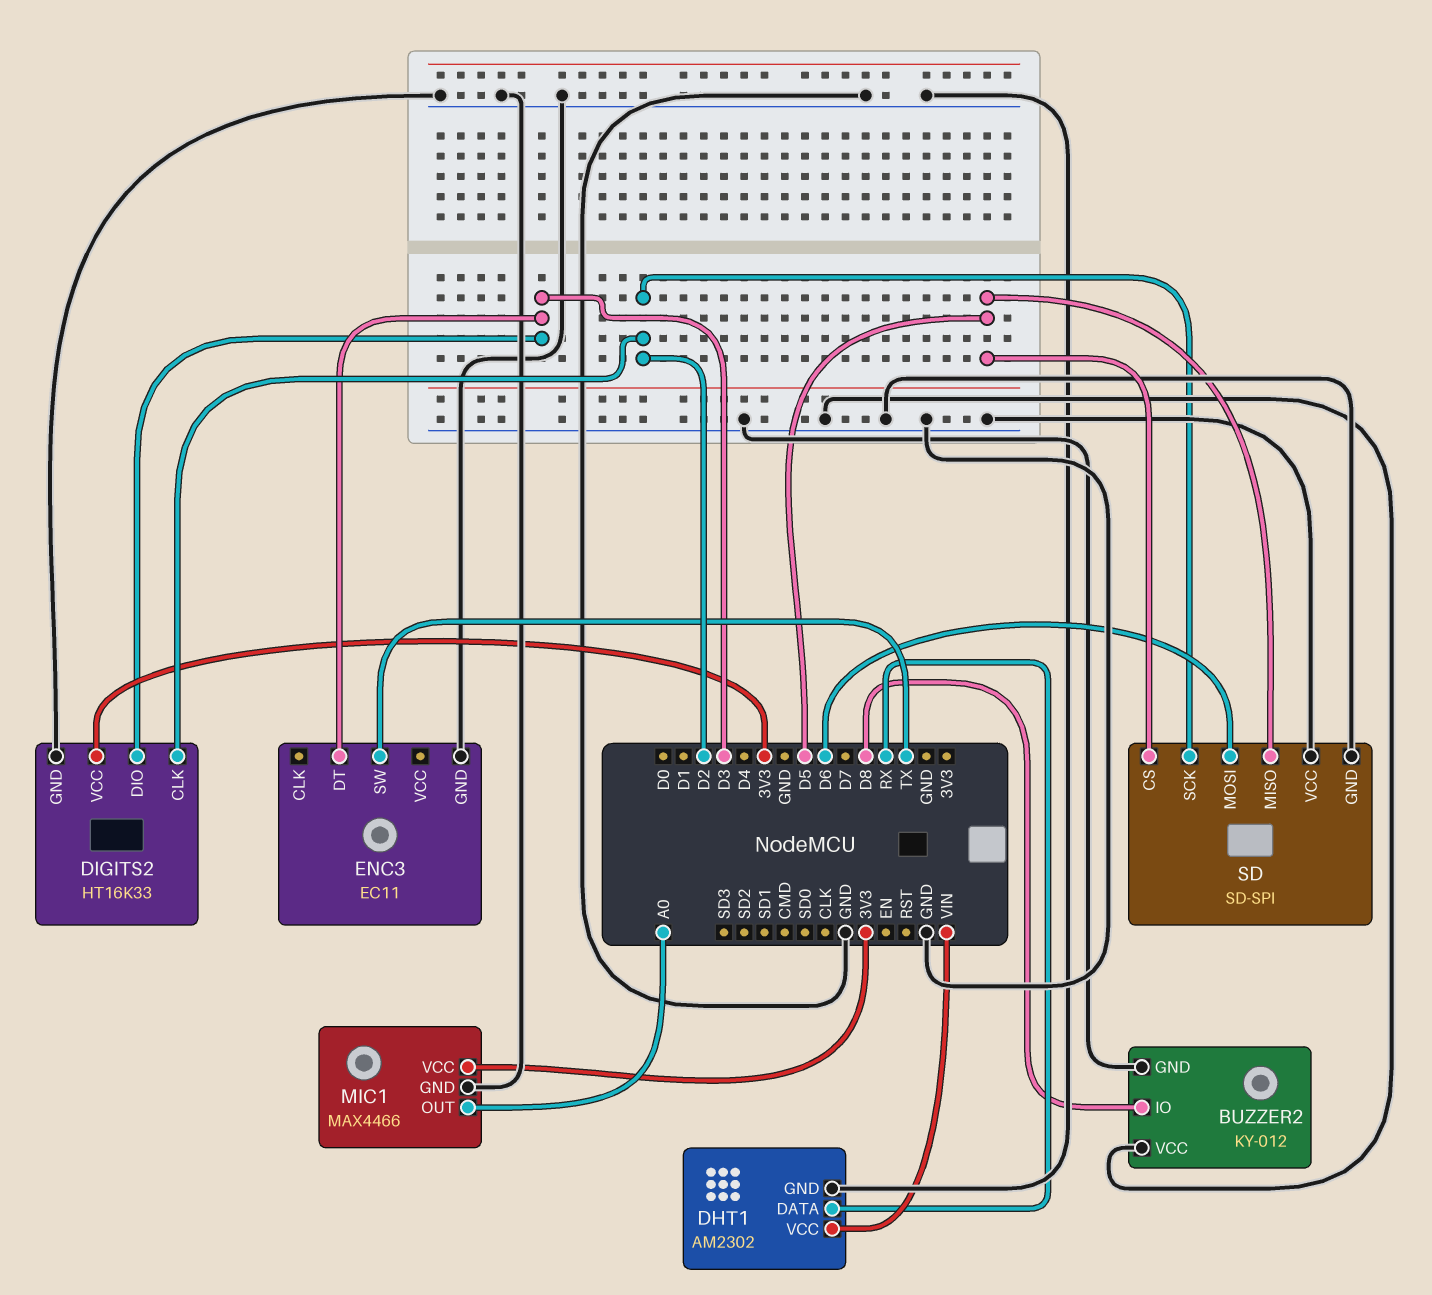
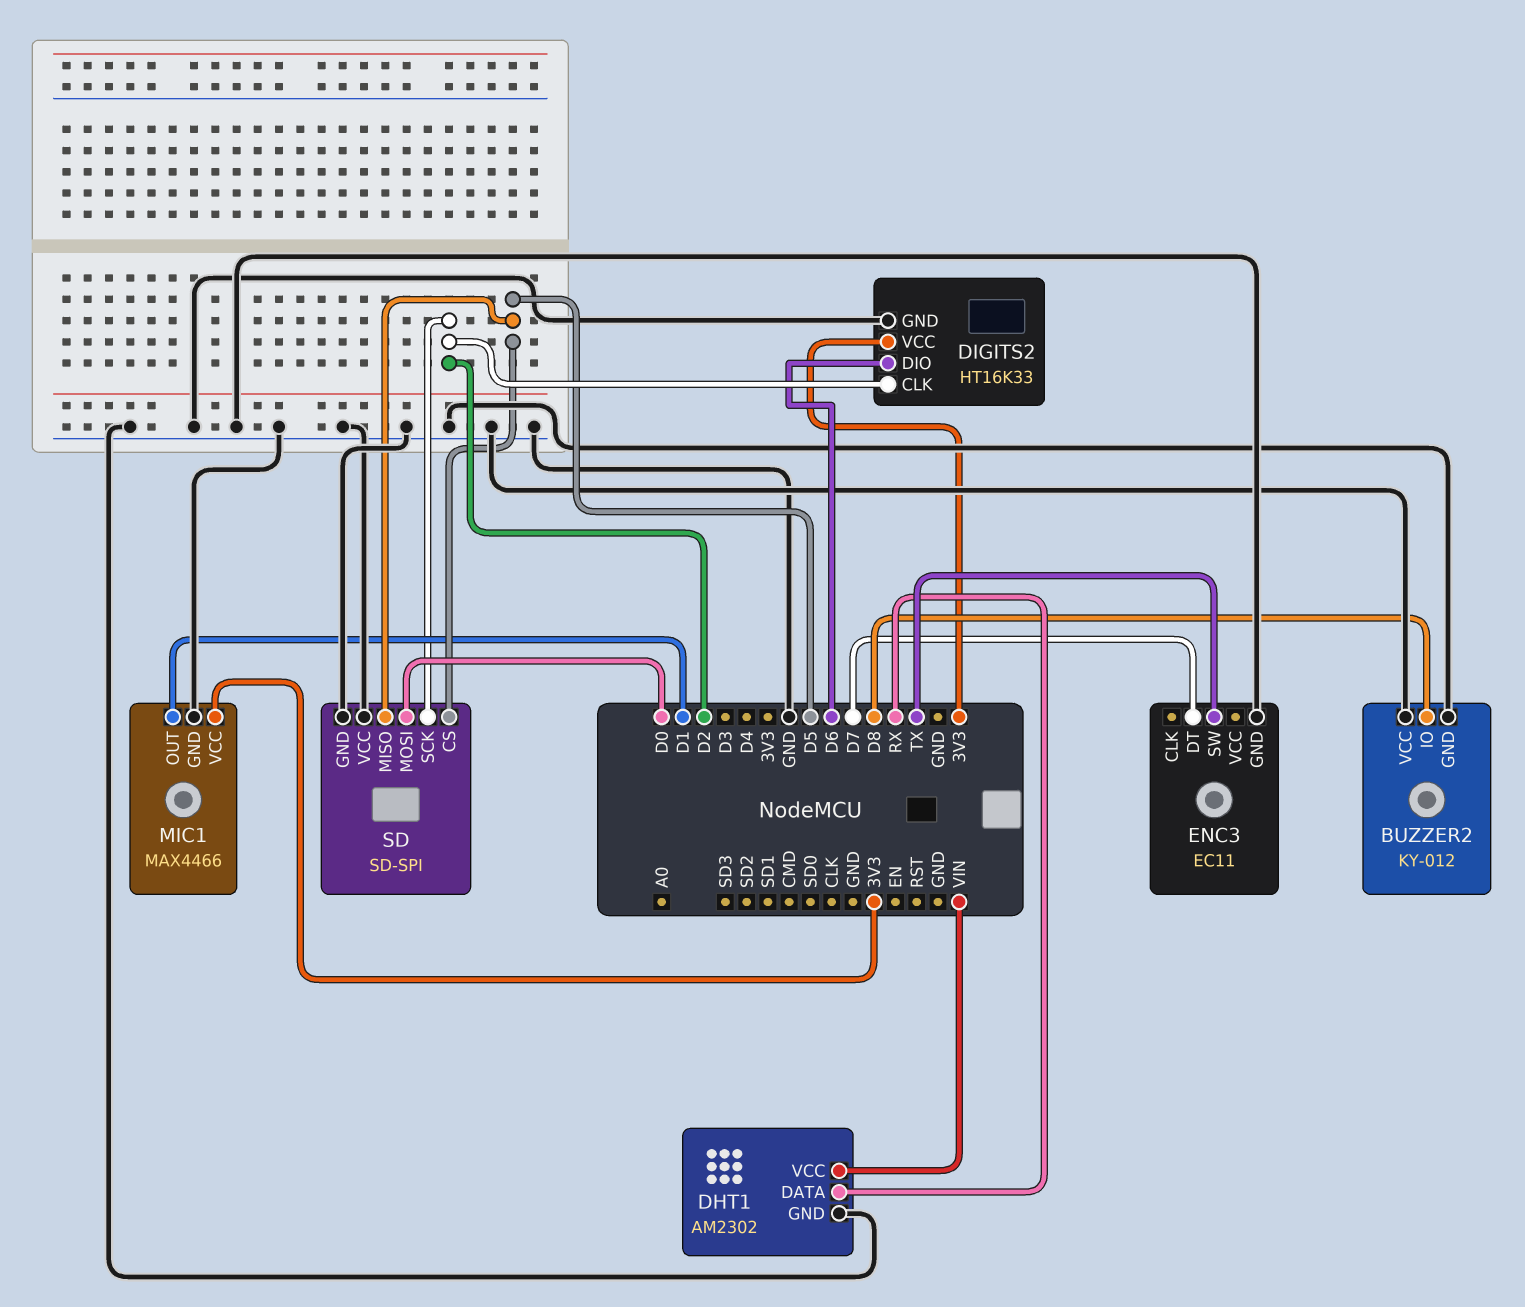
DIGITS2 pin DIO: D3 -> D6
ENC3 pin DT: D3 -> D7
MIC1 pin OUT: A0 -> D1
SD pin MOSI: D6 -> D0

